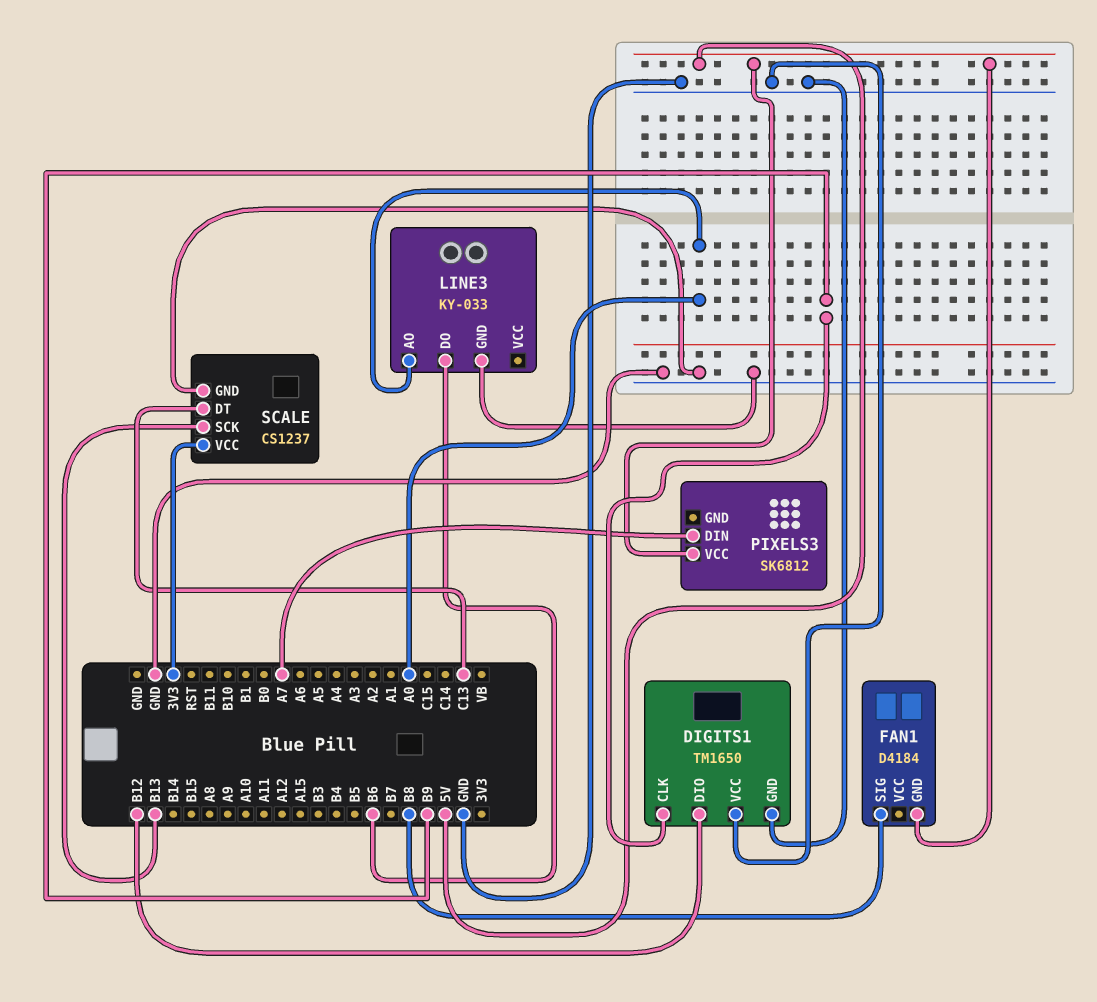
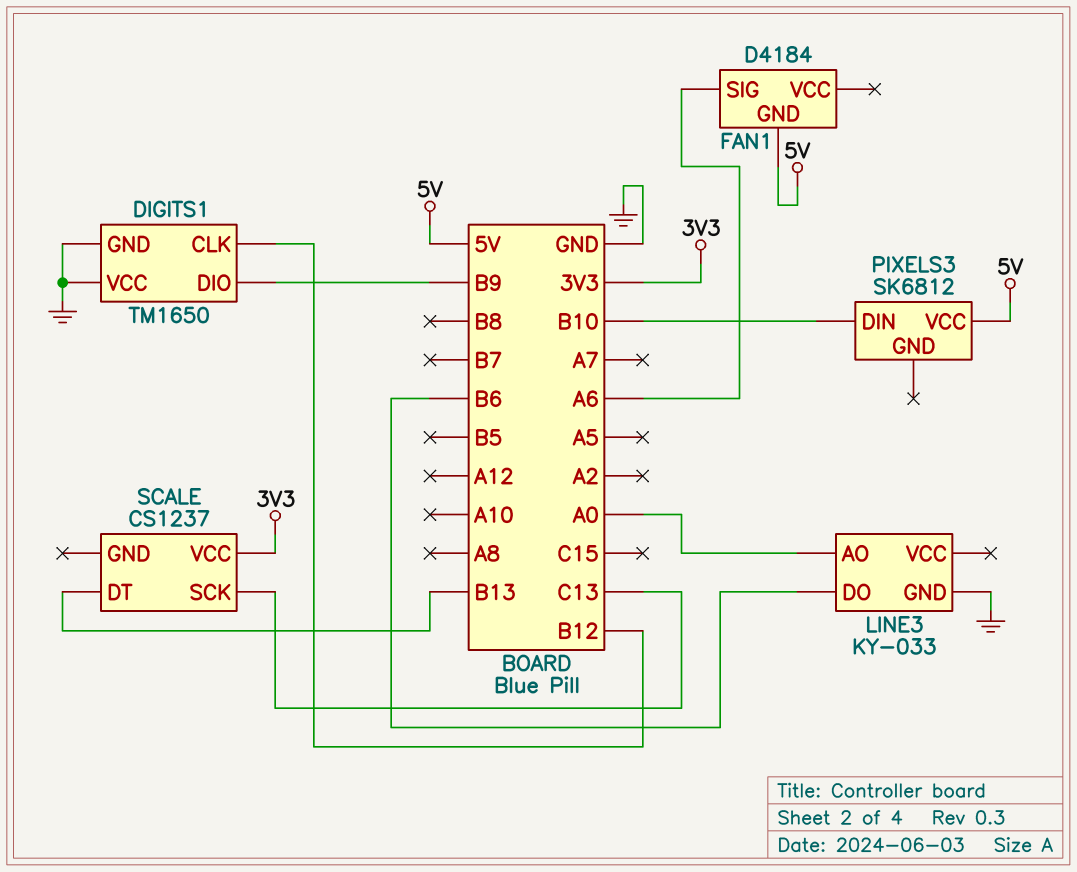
DIGITS1 pin CLK: B9 -> B12
DIGITS1 pin DIO: B12 -> B9
FAN1 pin SIG: B8 -> A6
PIXELS3 pin DIN: A7 -> B10
SCALE pin DT: C13 -> B13
SCALE pin GND: GND -> none
SCALE pin SCK: B13 -> C13

